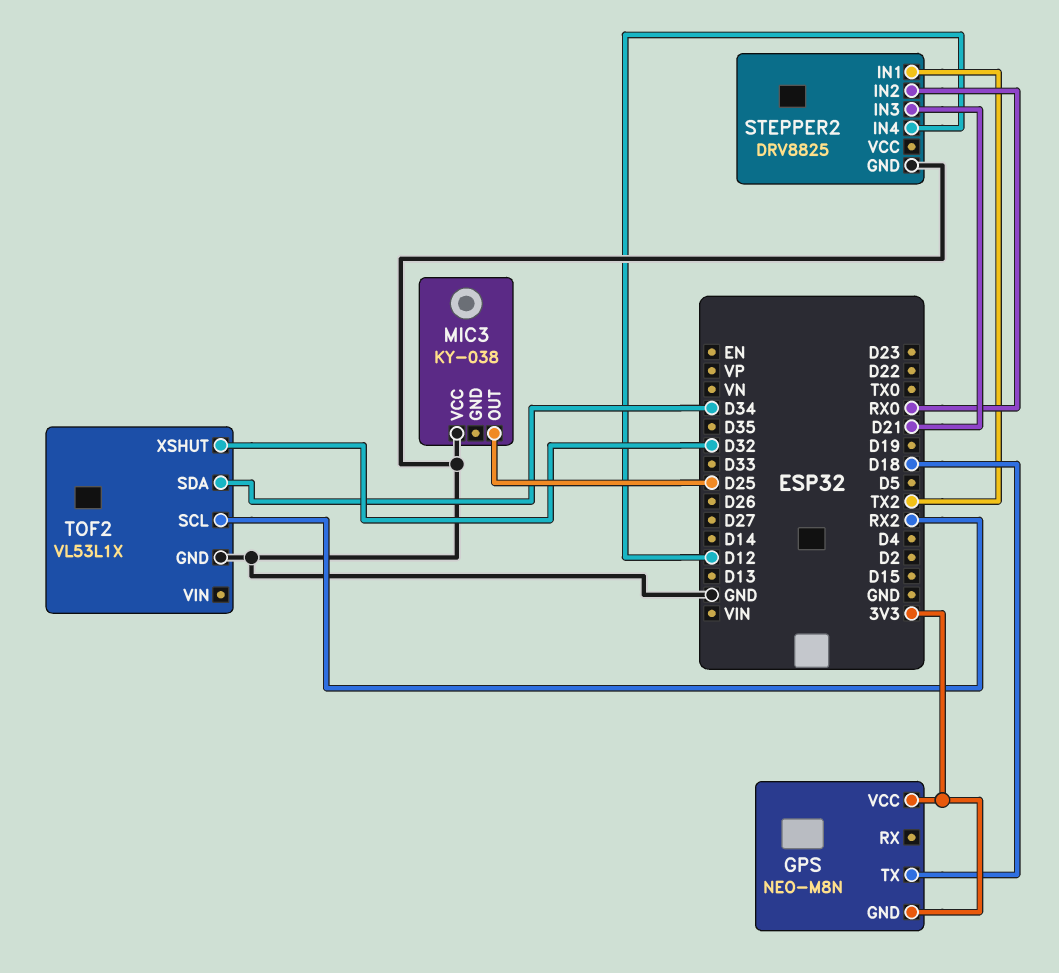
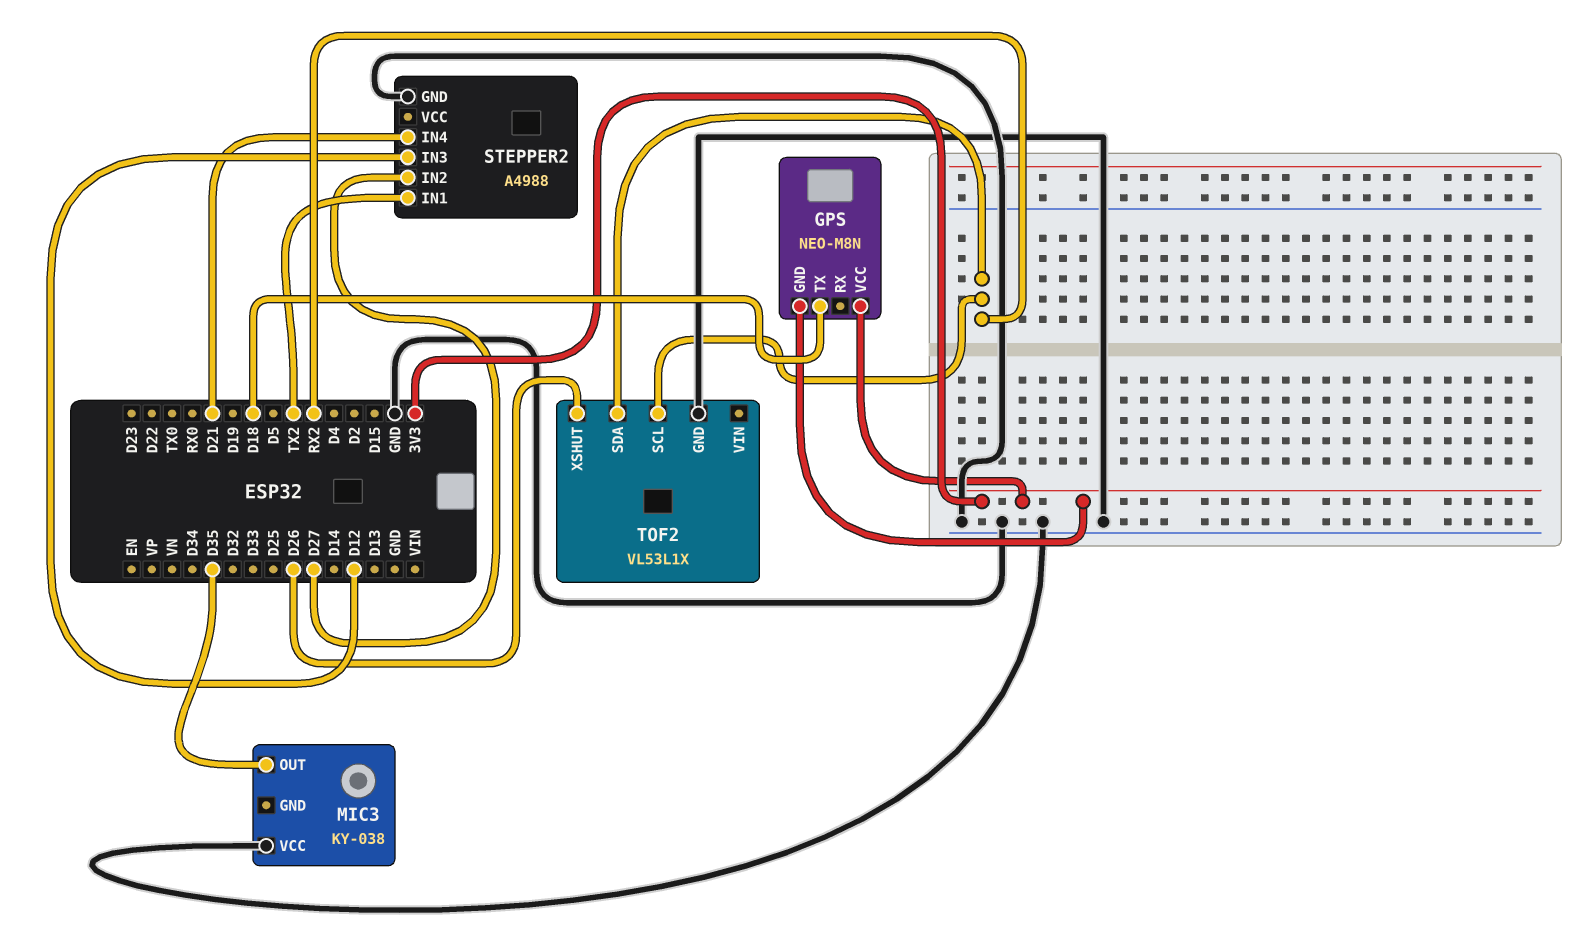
MIC3 pin OUT: D25 -> D35
STEPPER2: DRV8825 -> A4988
STEPPER2 pin IN2: RX0 -> D27
STEPPER2 pin IN3: D21 -> D12
STEPPER2 pin IN4: D12 -> D21
TOF2 pin SDA: D34 -> RX2
TOF2 pin XSHUT: D32 -> D26

